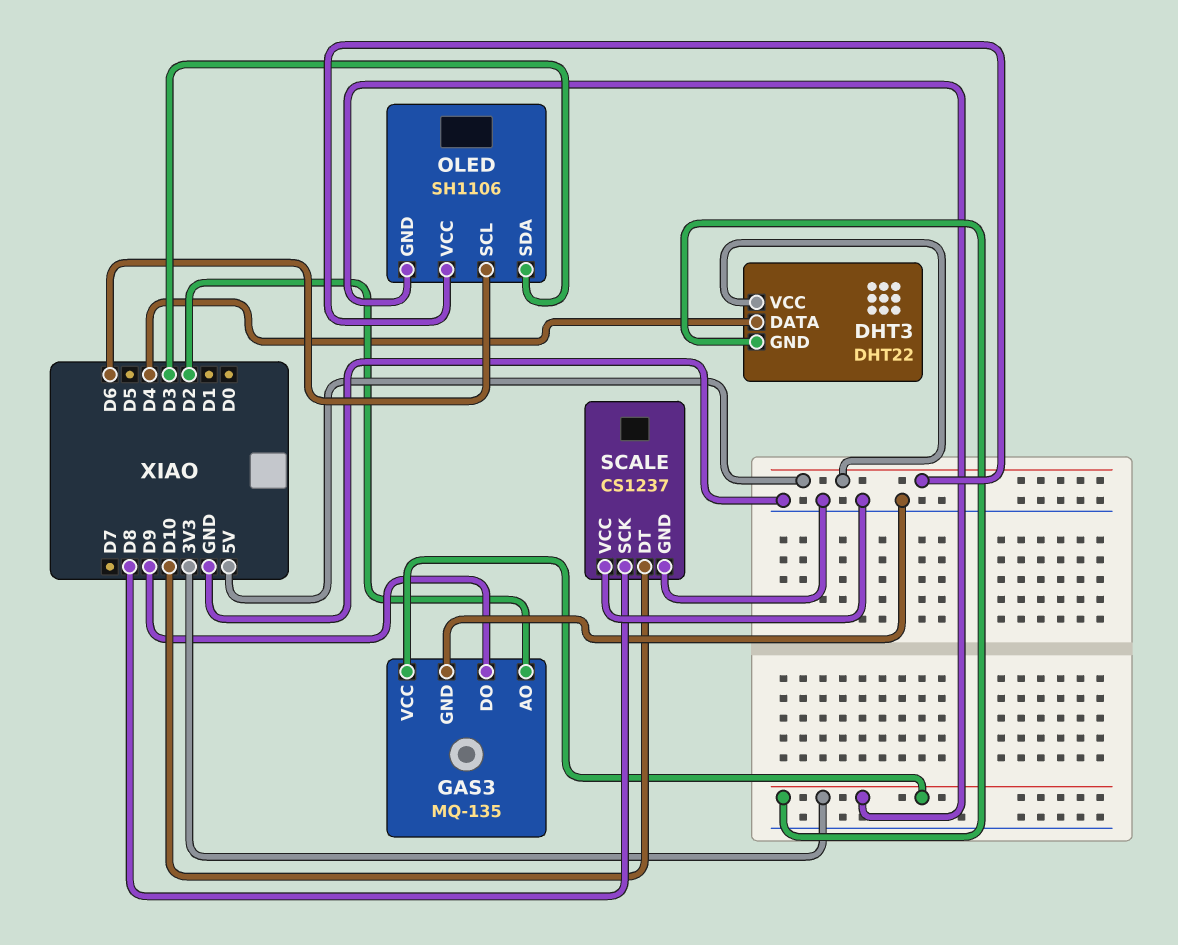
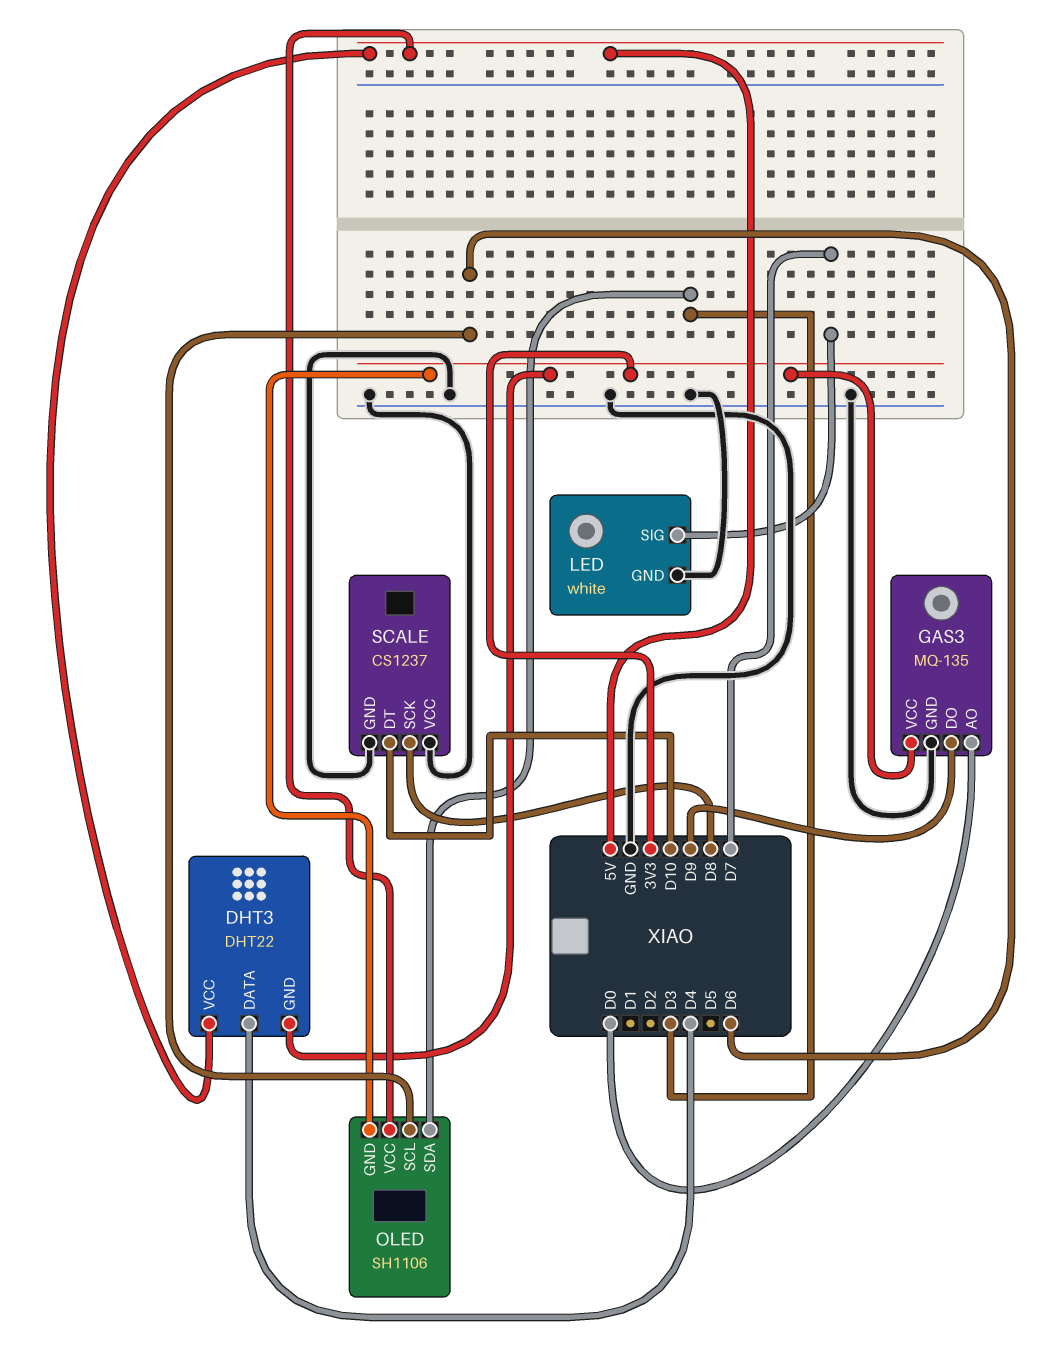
GAS3 pin AO: D2 -> D0
LED: none -> white
LED pin GND: none -> GND
LED pin SIG: none -> D7

